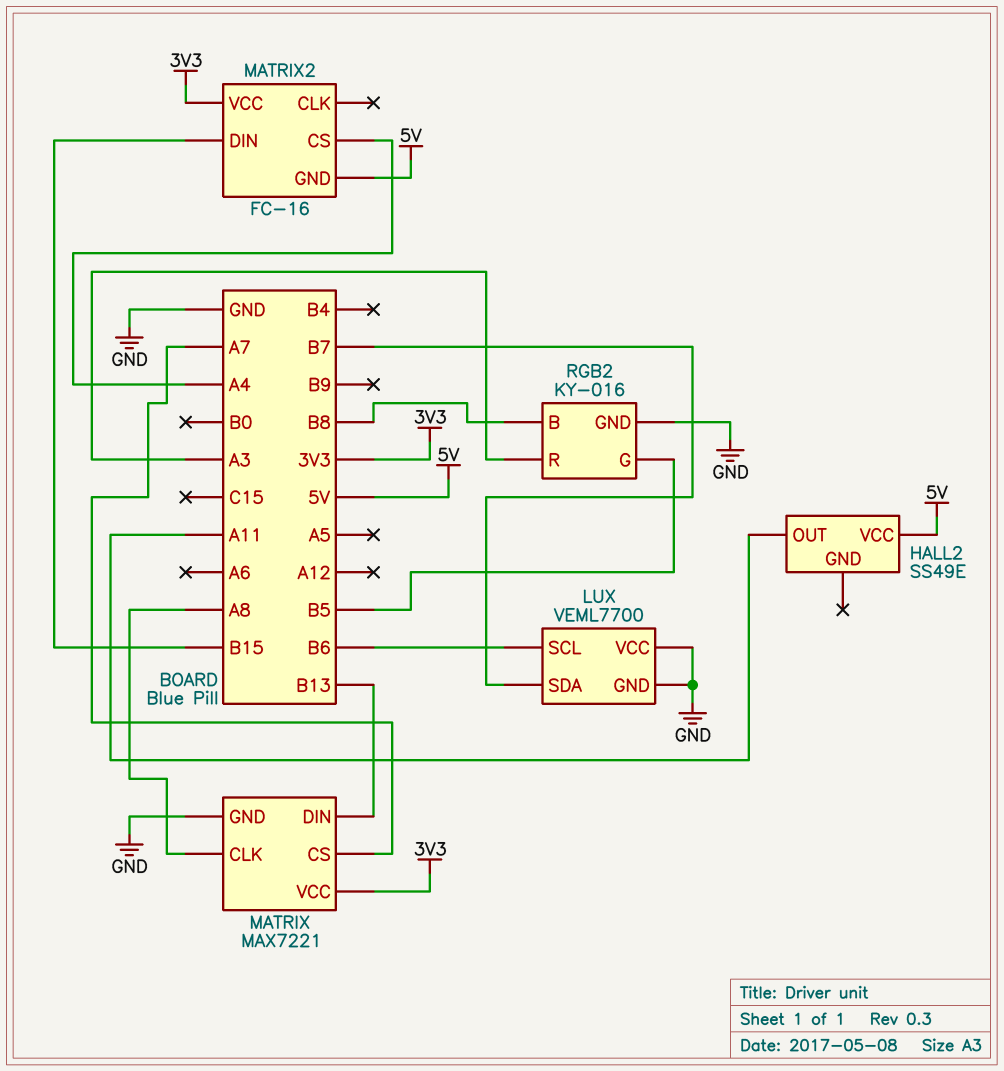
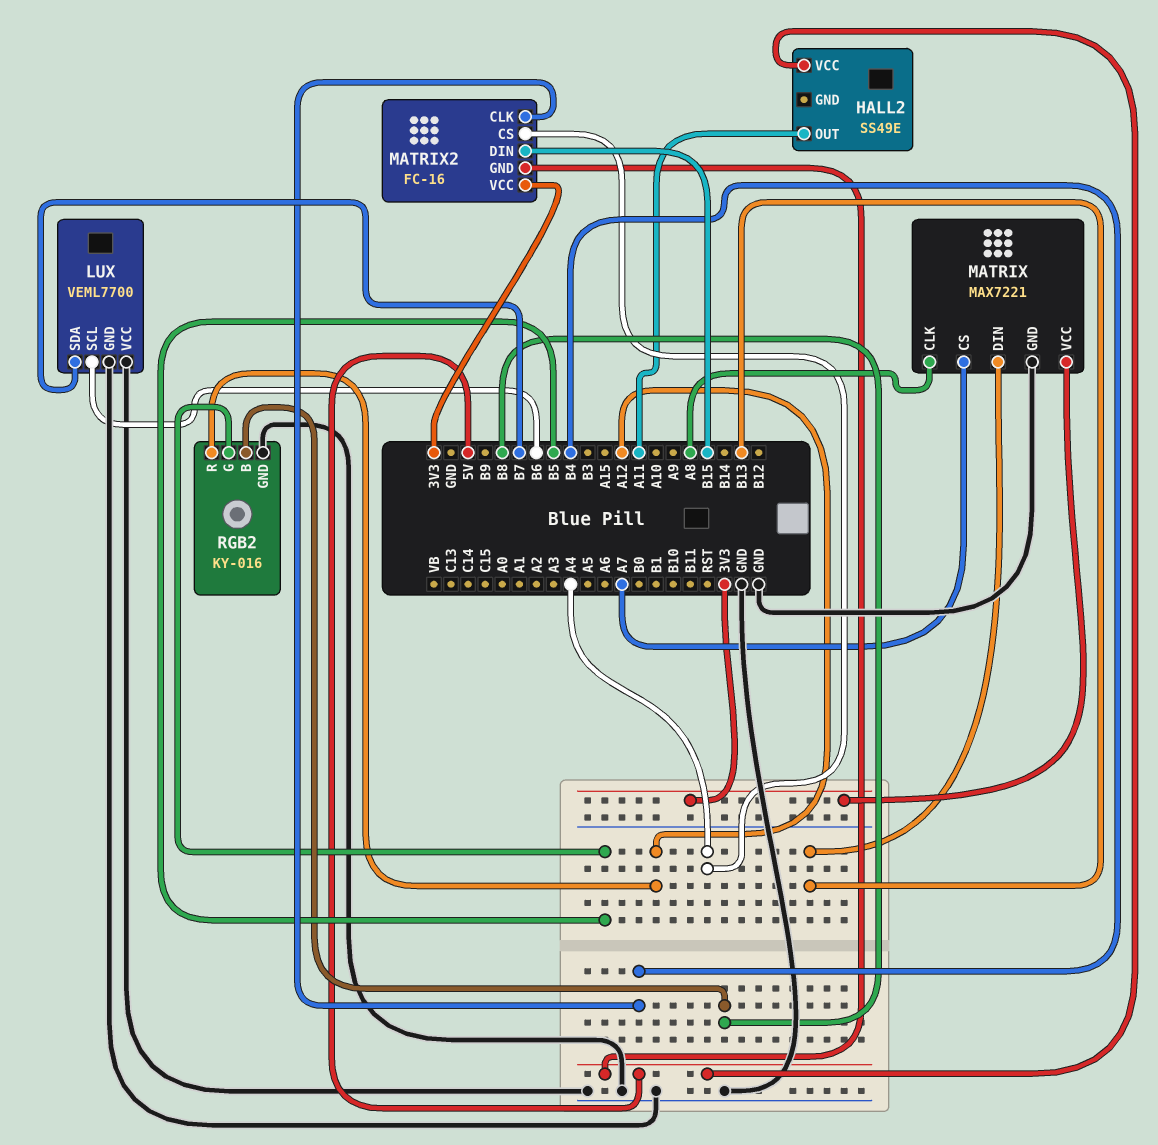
MATRIX2 pin CLK: none -> B4
RGB2 pin R: A3 -> A12

